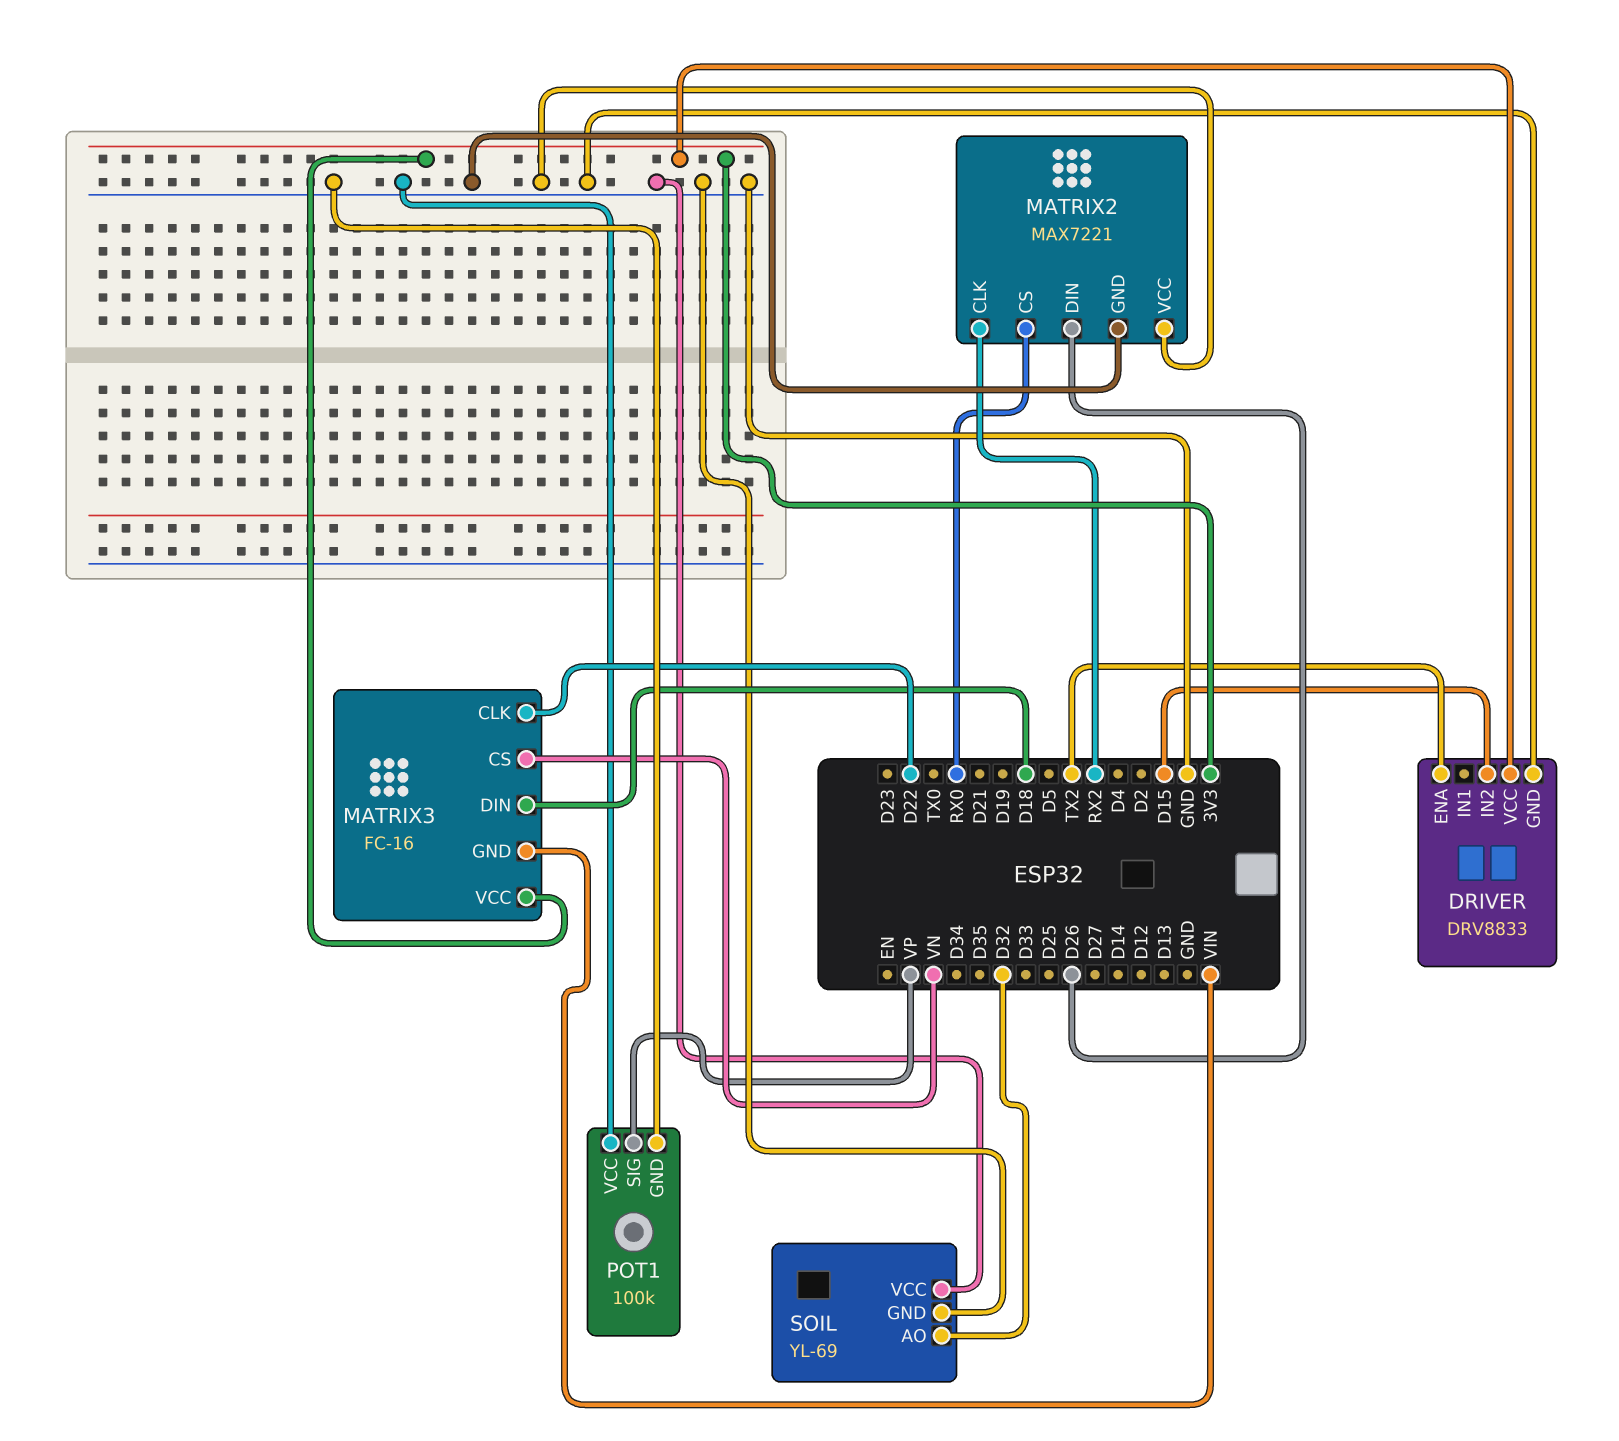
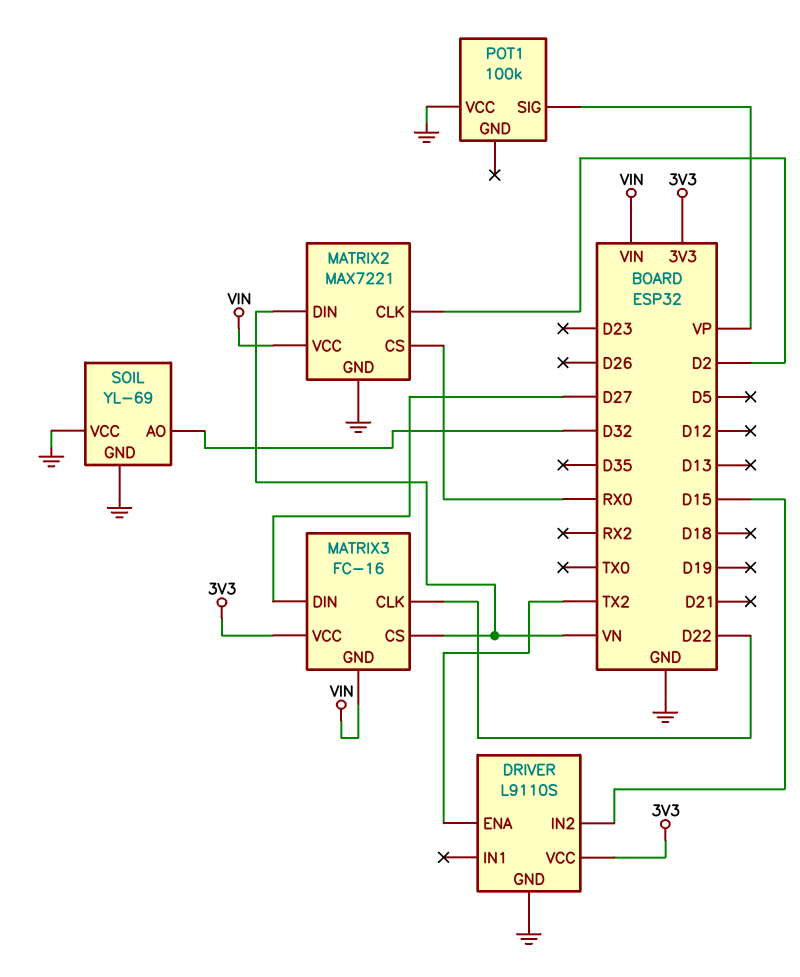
DRIVER: DRV8833 -> L9110S
MATRIX2 pin CLK: RX2 -> D2
MATRIX2 pin DIN: D26 -> VN
MATRIX2 pin VCC: GND -> VIN
MATRIX3 pin DIN: D18 -> D27
POT1 pin GND: GND -> none

